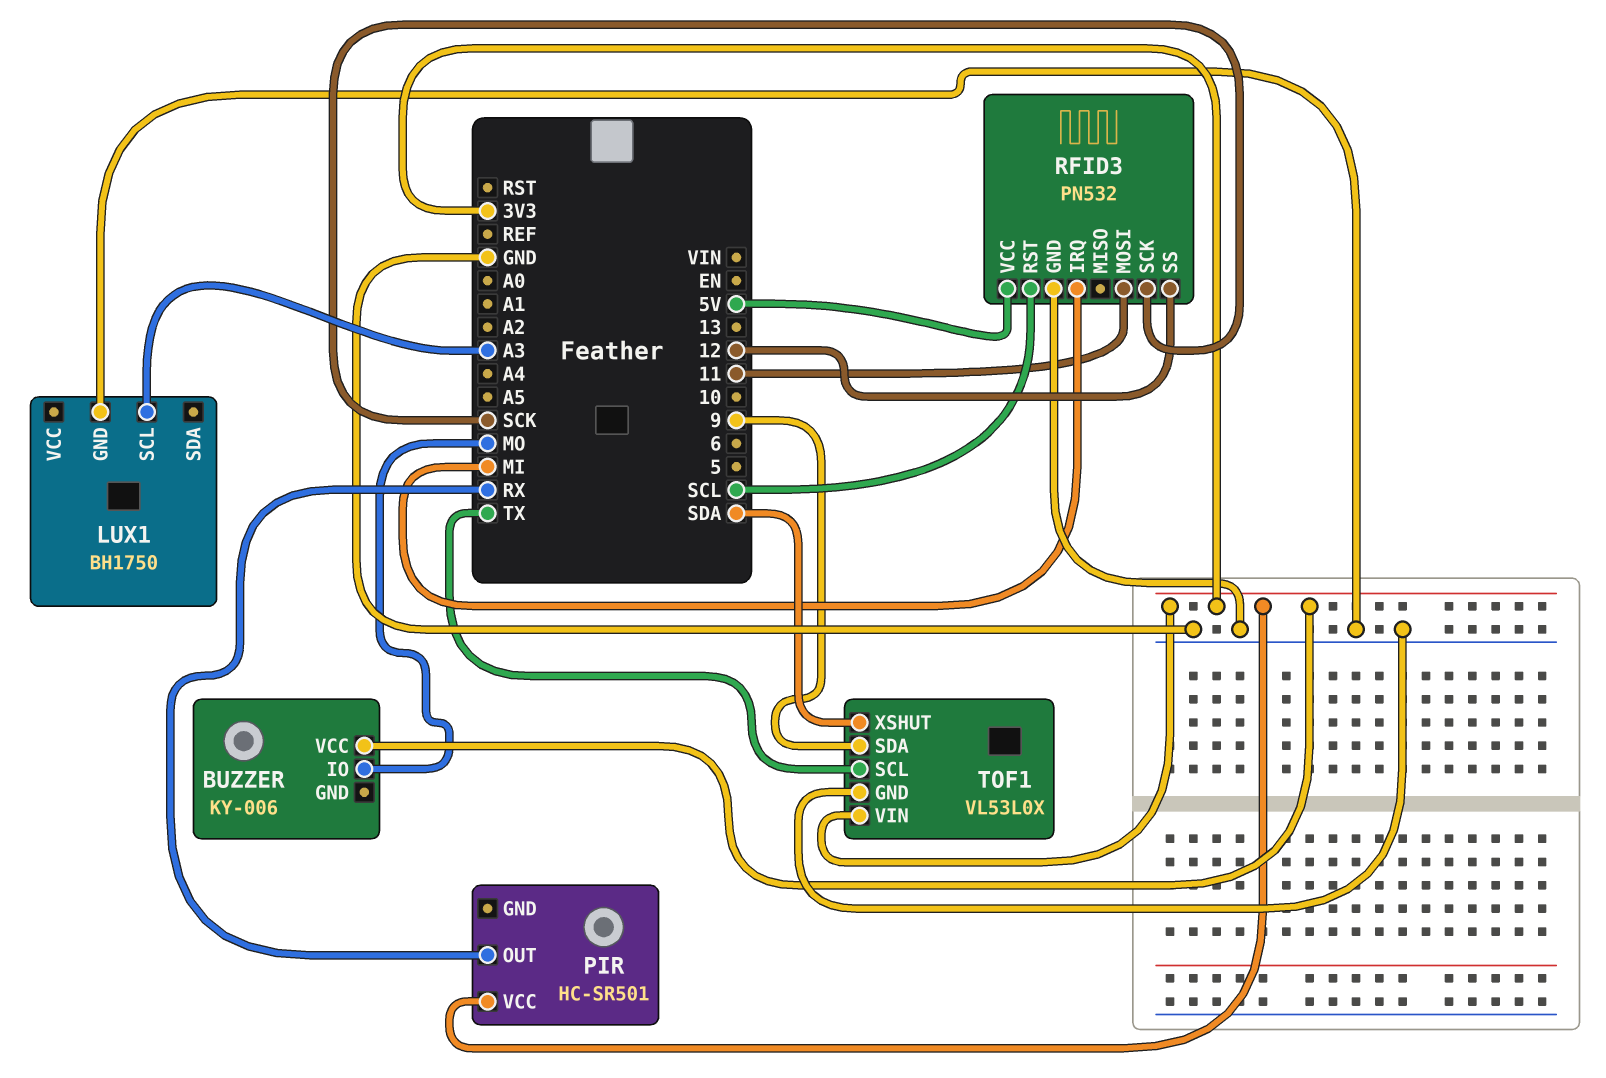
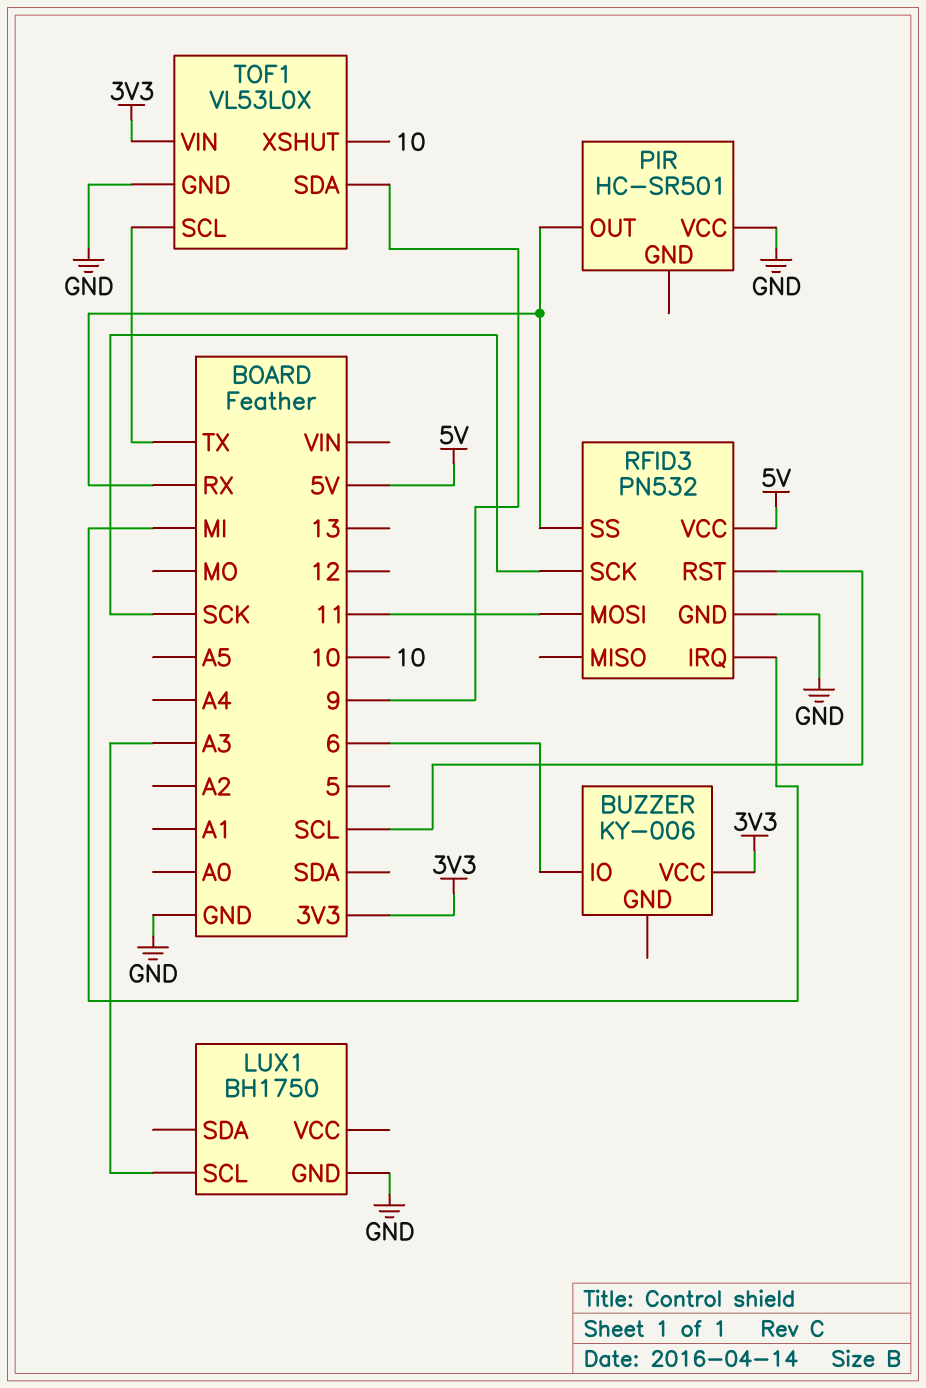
BUZZER pin IO: MO -> 6
PIR pin VCC: 3V3 -> GND
RFID3 pin SS: 12 -> RX
TOF1 pin XSHUT: SDA -> 10

